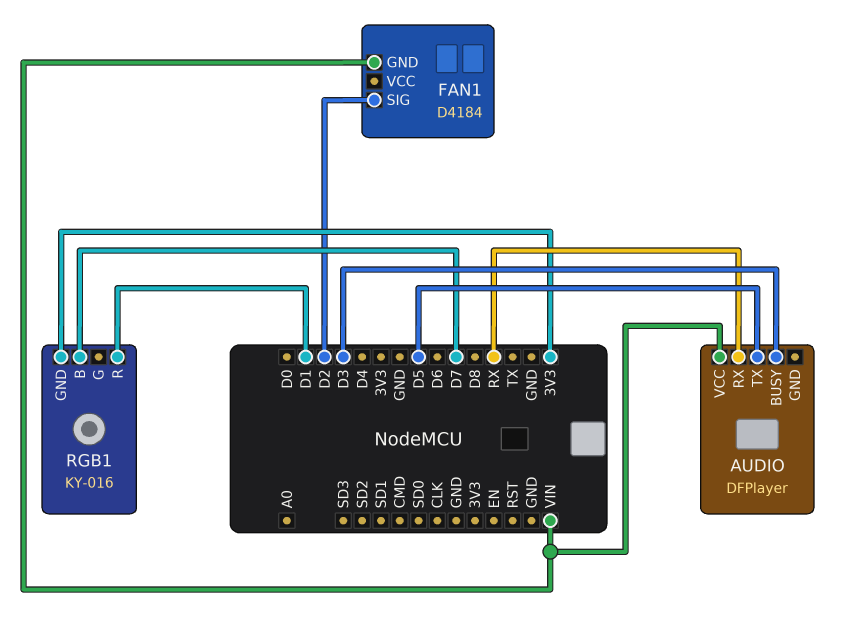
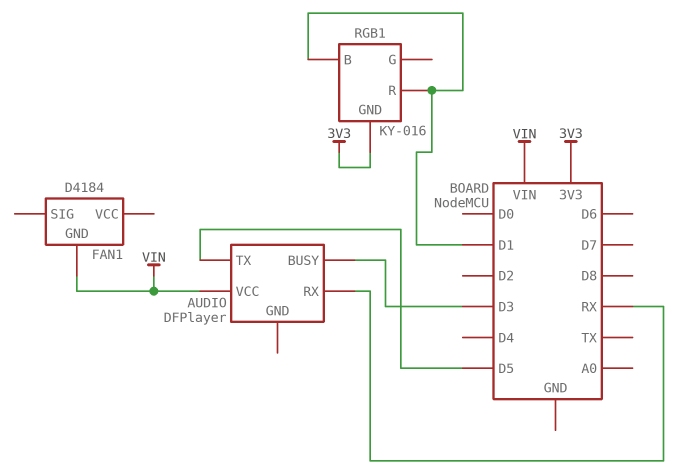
FAN1 pin SIG: D2 -> none
RGB1 pin B: D7 -> D1

